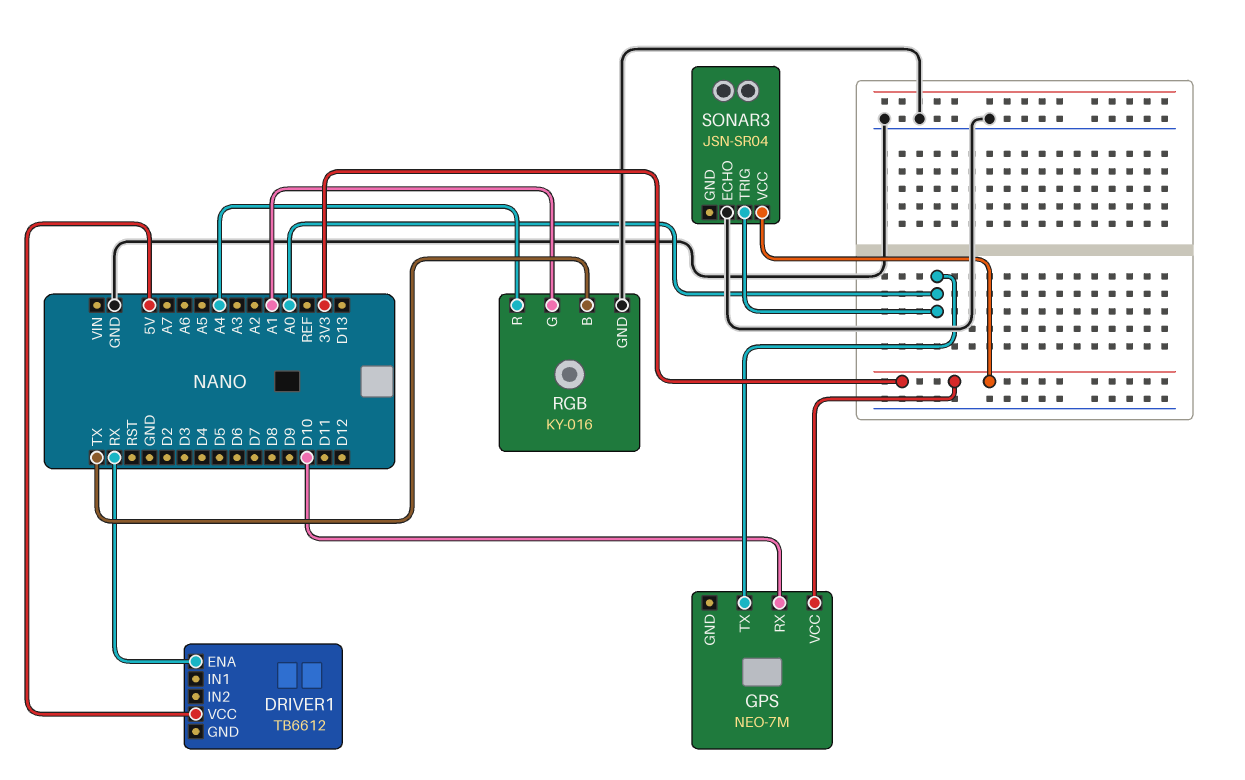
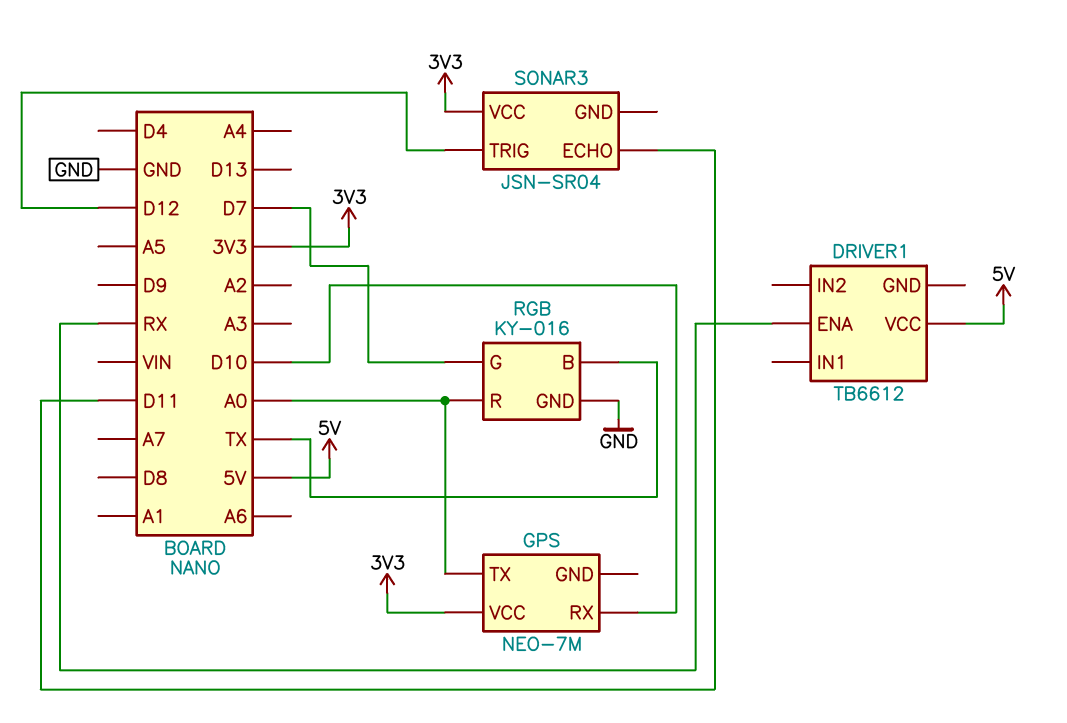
RGB pin G: A1 -> D7
RGB pin R: A4 -> A0
SONAR3 pin ECHO: GND -> D11
SONAR3 pin TRIG: A0 -> D12

